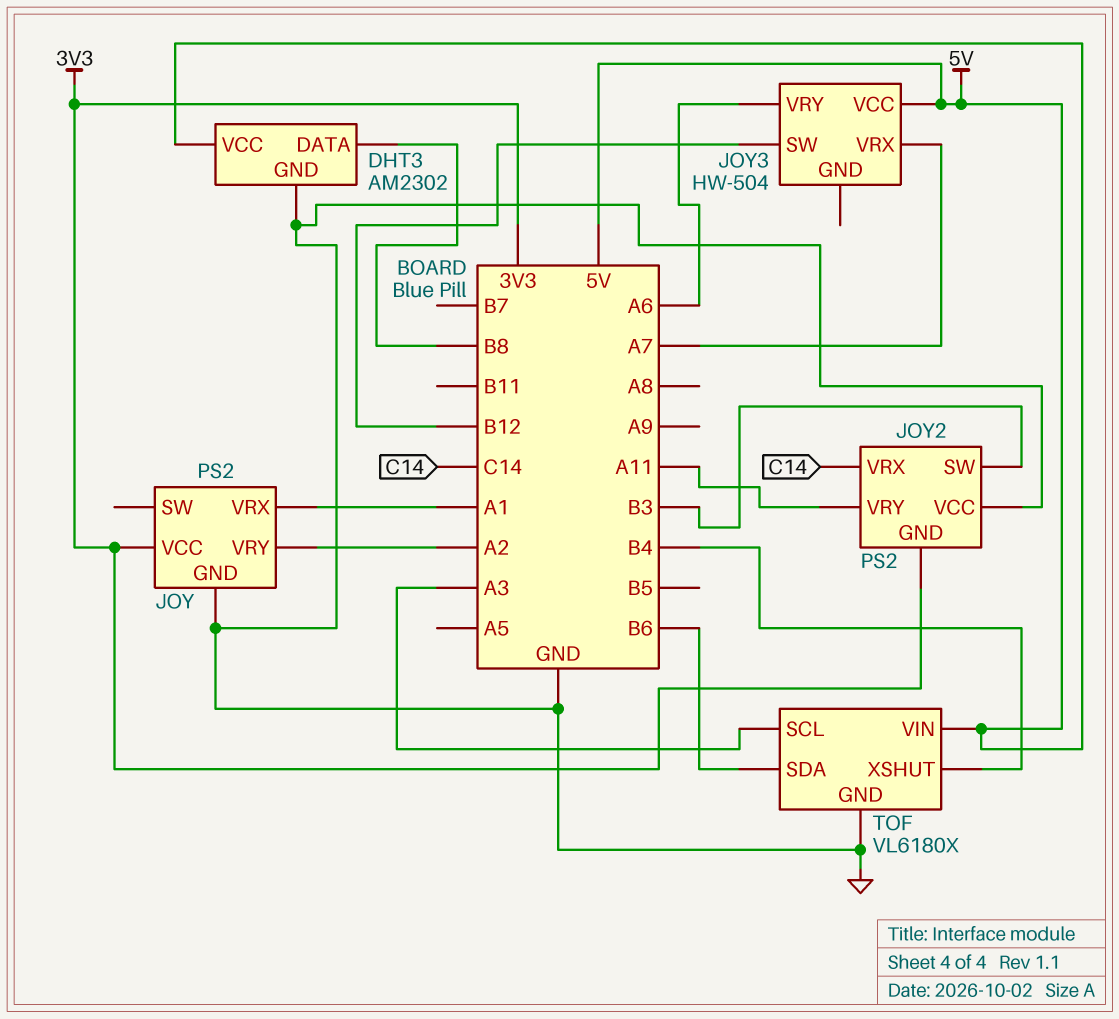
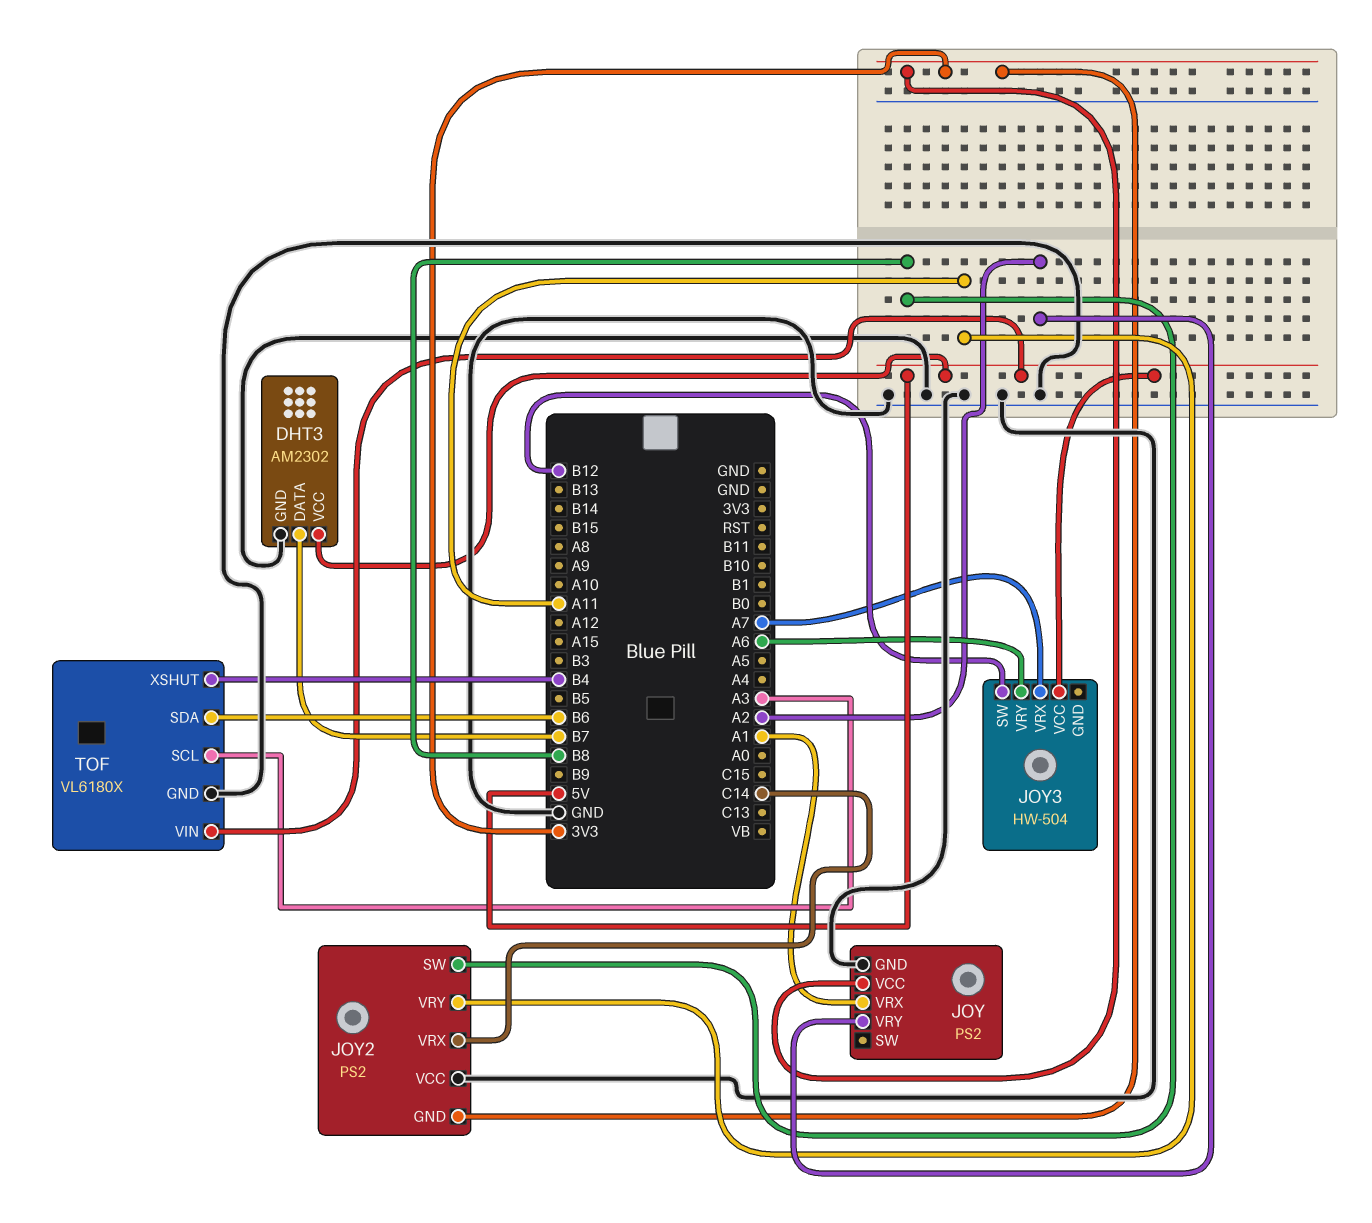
DHT3 pin DATA: B8 -> B7
JOY2 pin SW: B3 -> B8

